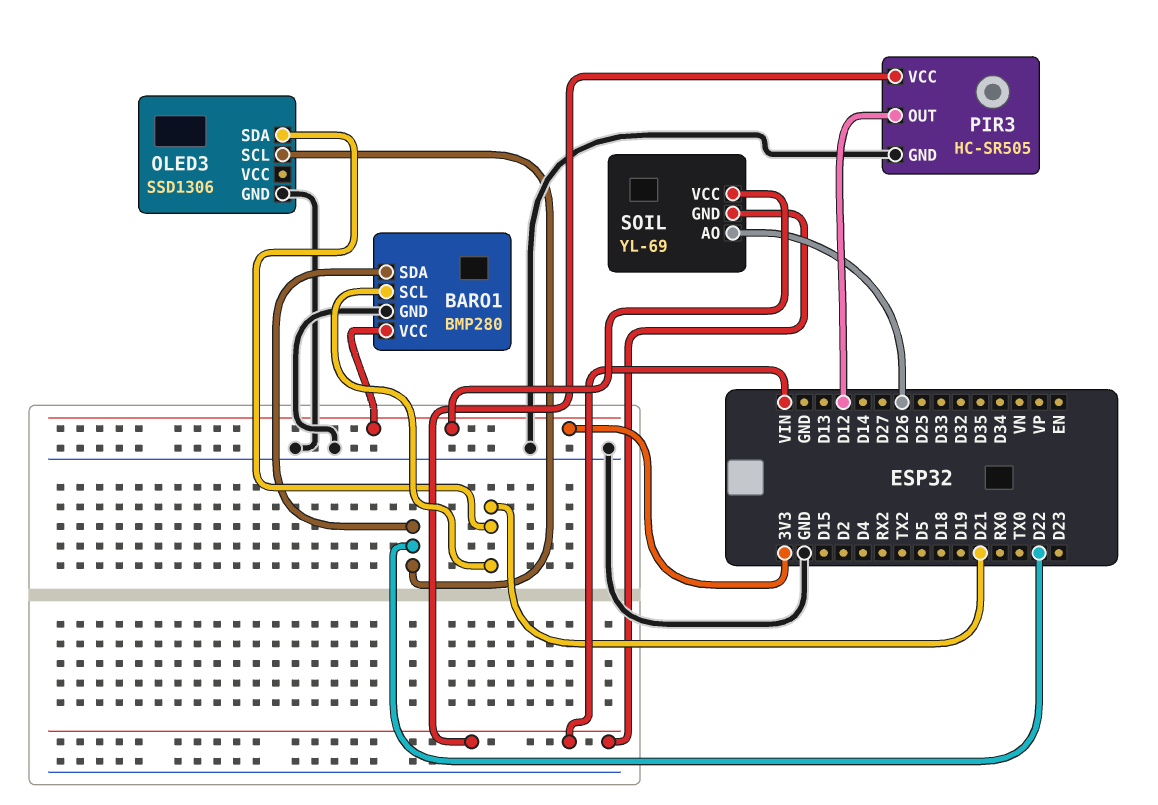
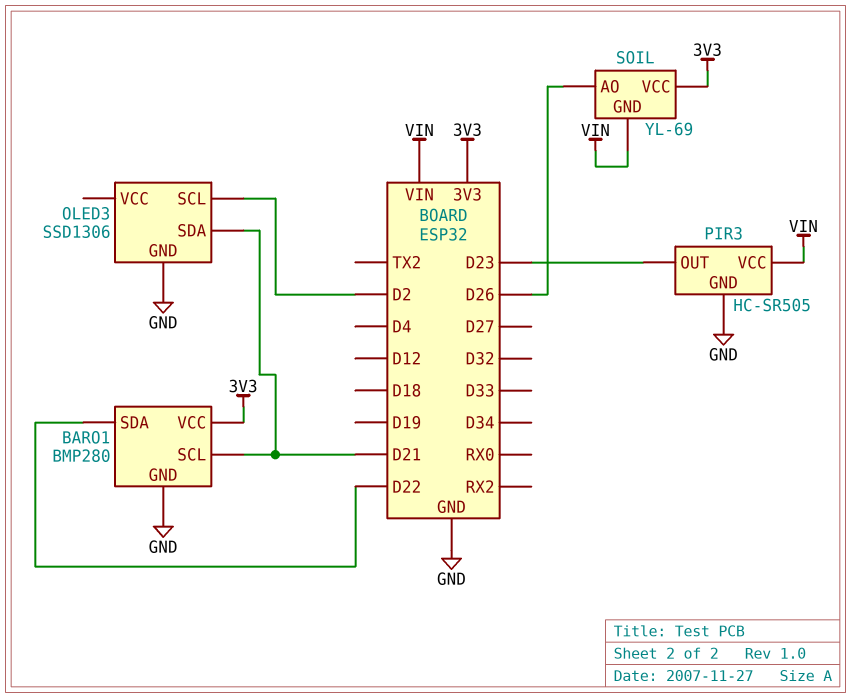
OLED3 pin SCL: D22 -> D2
PIR3 pin OUT: D12 -> D23

